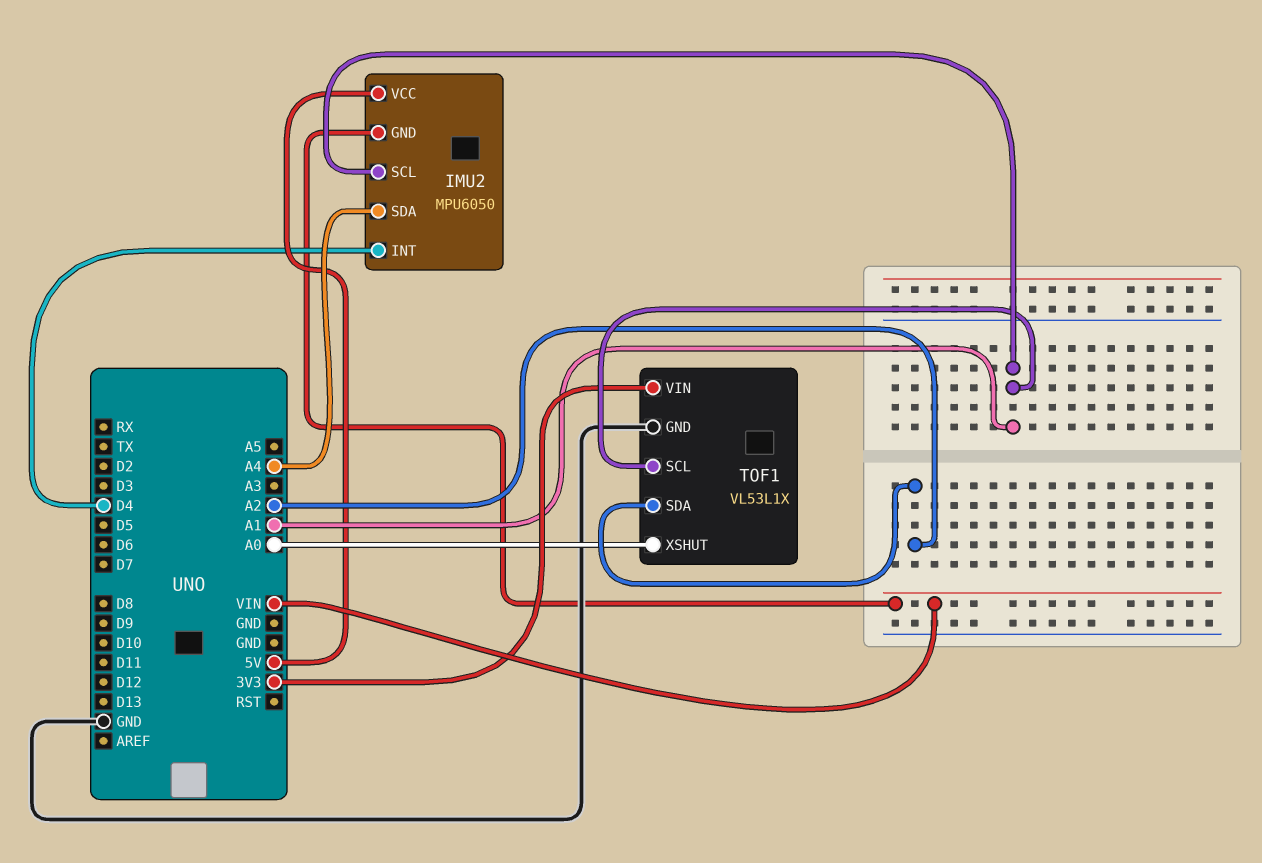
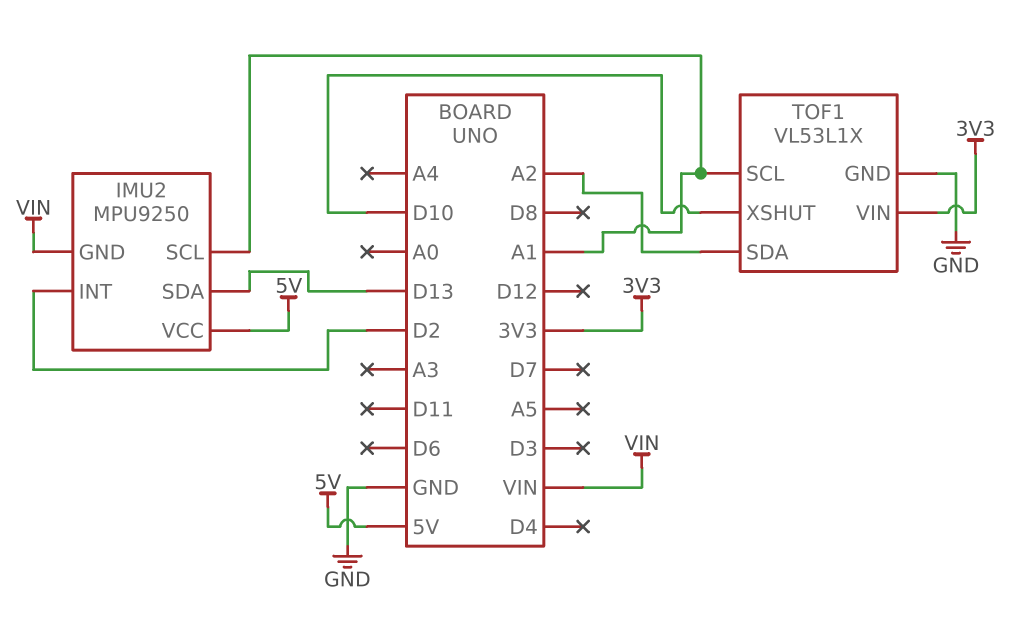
IMU2: MPU6050 -> MPU9250
IMU2 pin INT: D4 -> D2
IMU2 pin SDA: A4 -> D13
TOF1 pin XSHUT: A0 -> D10

